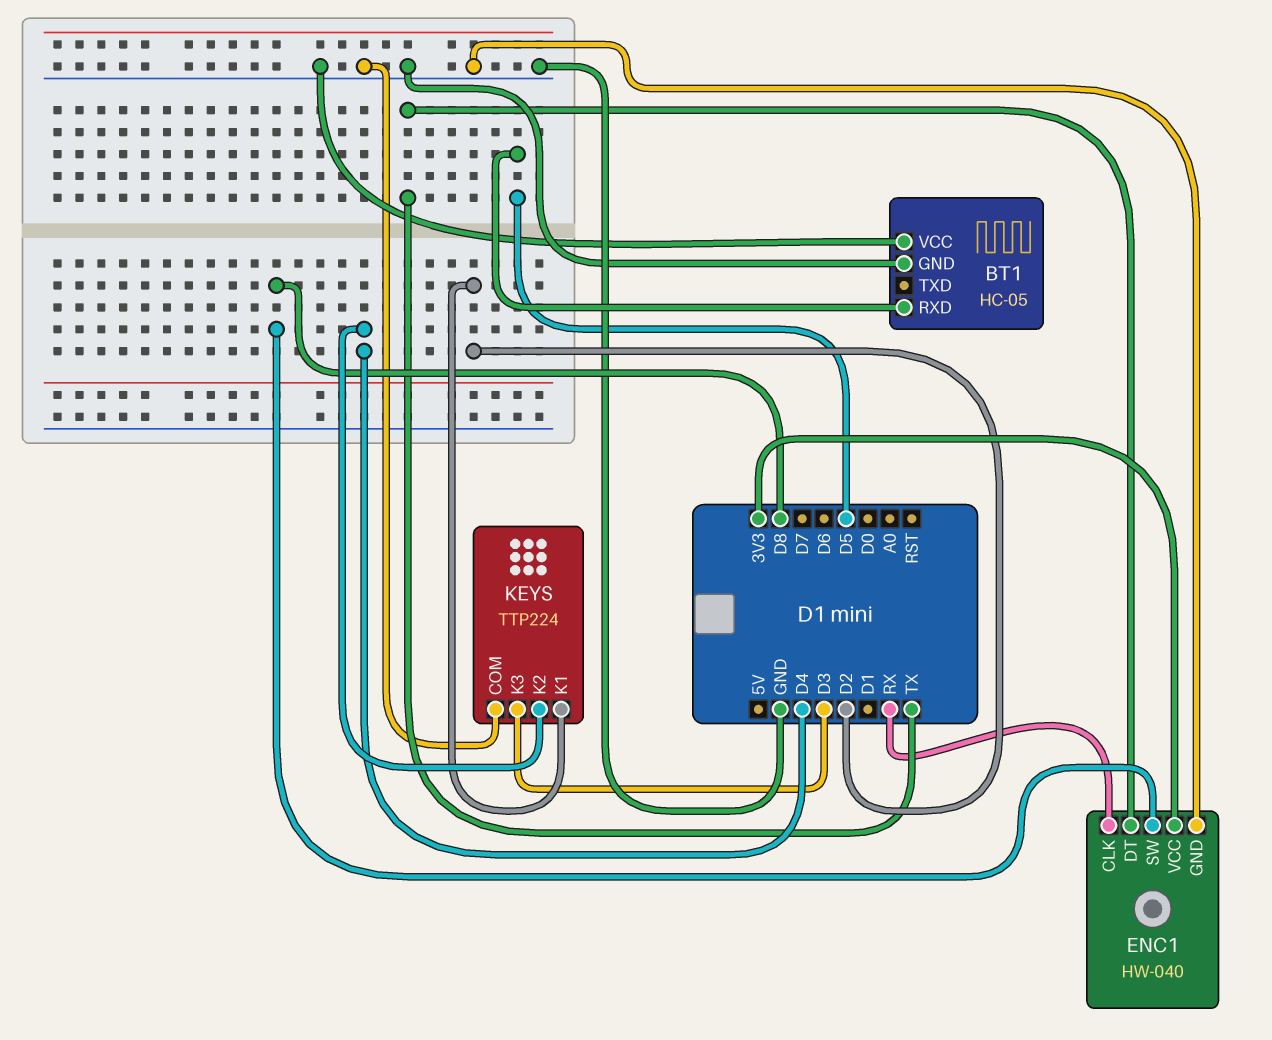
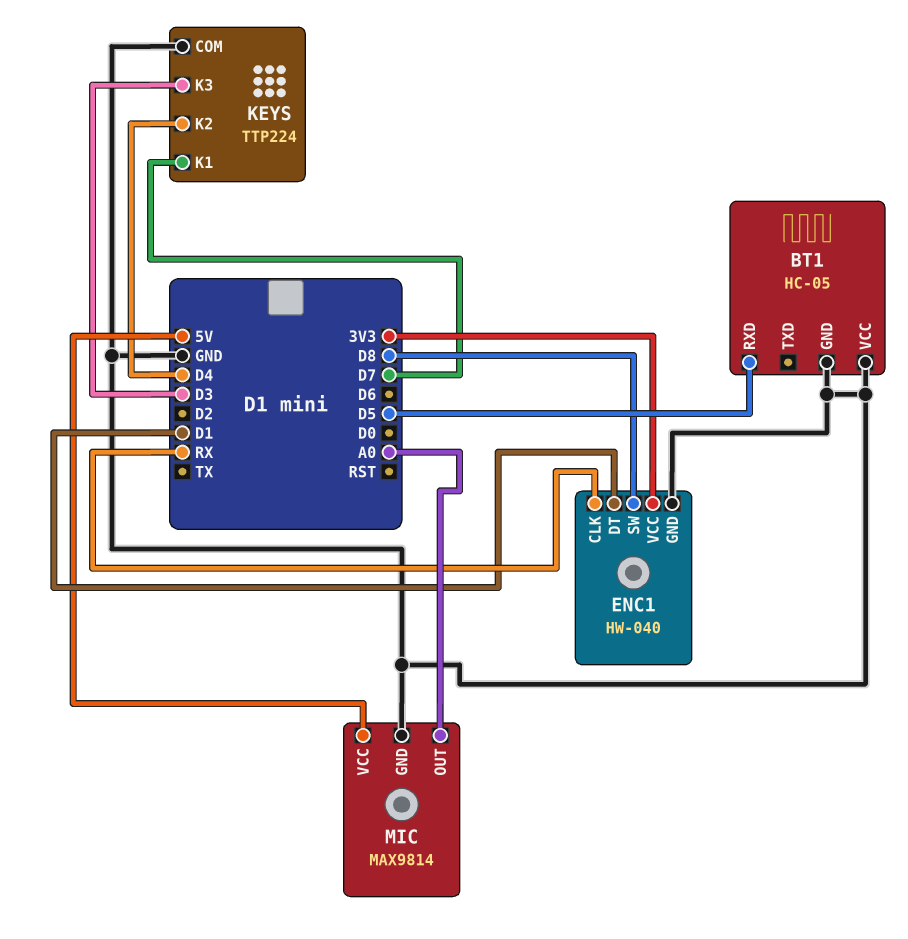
ENC1 pin DT: TX -> D1
KEYS pin K1: D2 -> D7
MIC: none -> MAX9814
MIC pin GND: none -> GND
MIC pin OUT: none -> A0
MIC pin VCC: none -> 5V

